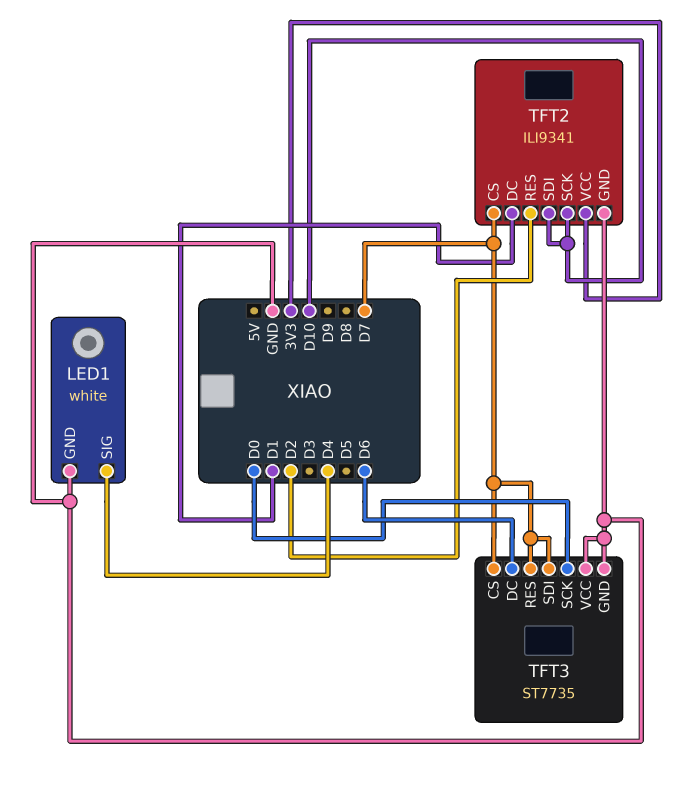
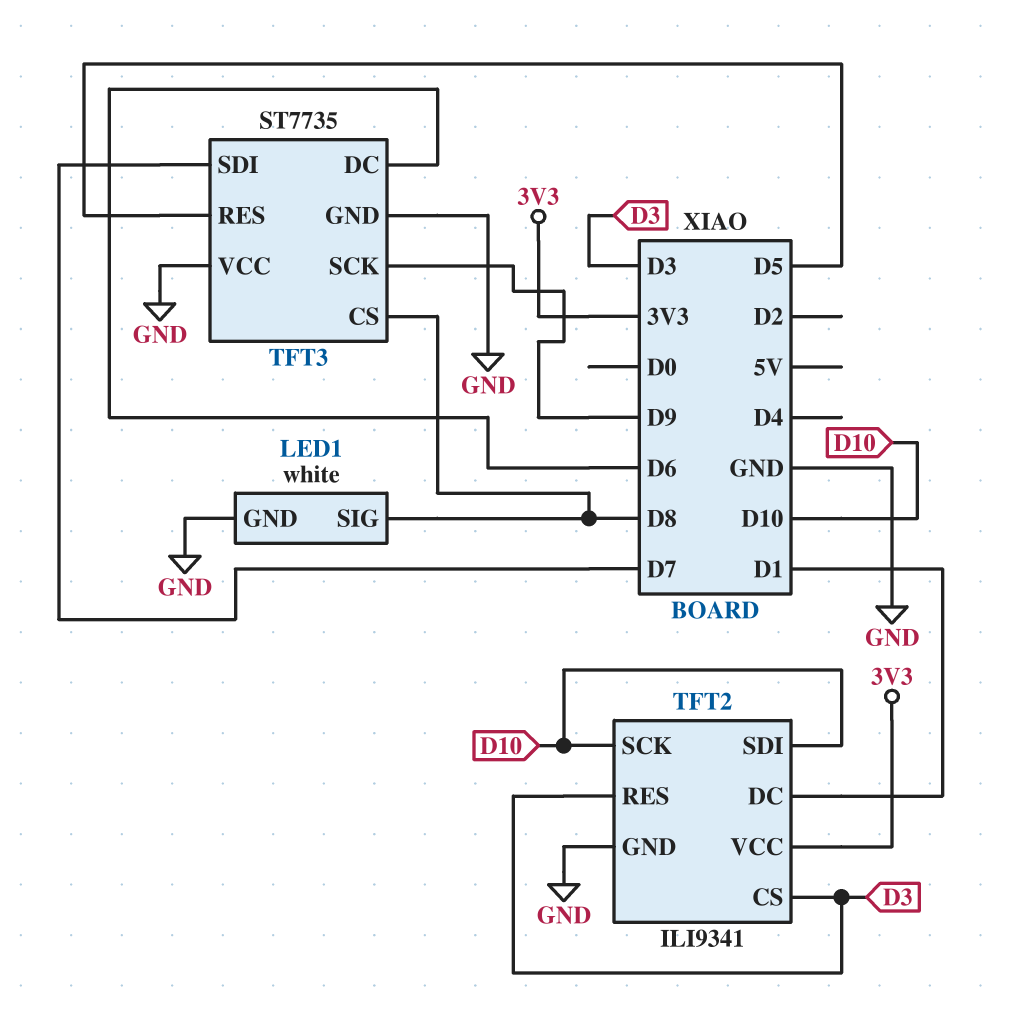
LED1 pin SIG: D4 -> D8
TFT2 pin CS: D7 -> D3
TFT2 pin RES: D2 -> D3
TFT3 pin CS: D7 -> D8
TFT3 pin RES: D7 -> D5
TFT3 pin SCK: D0 -> D9

